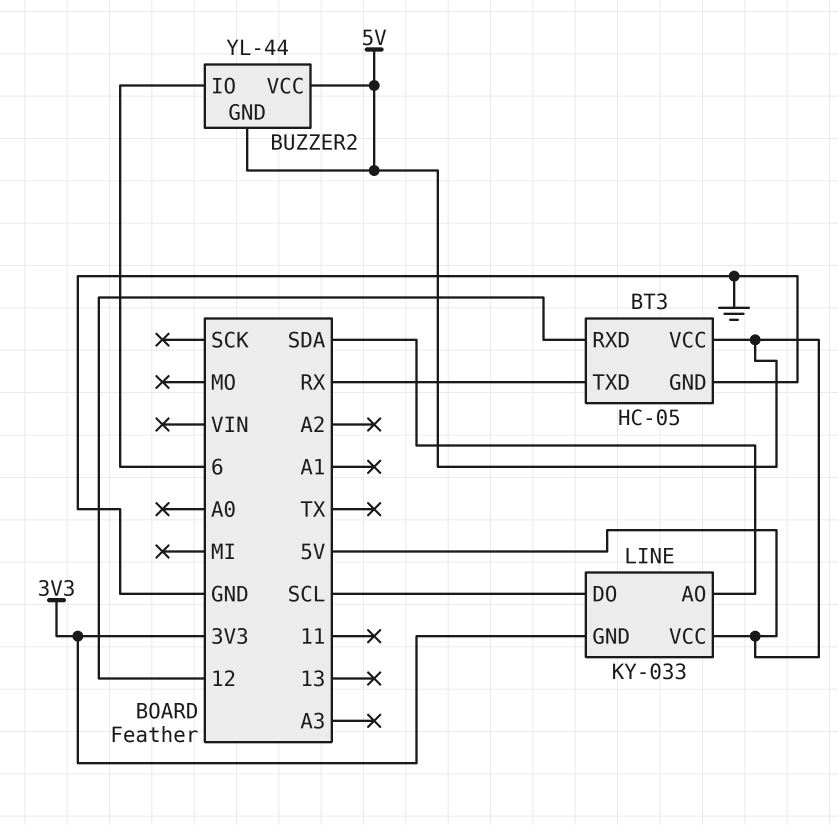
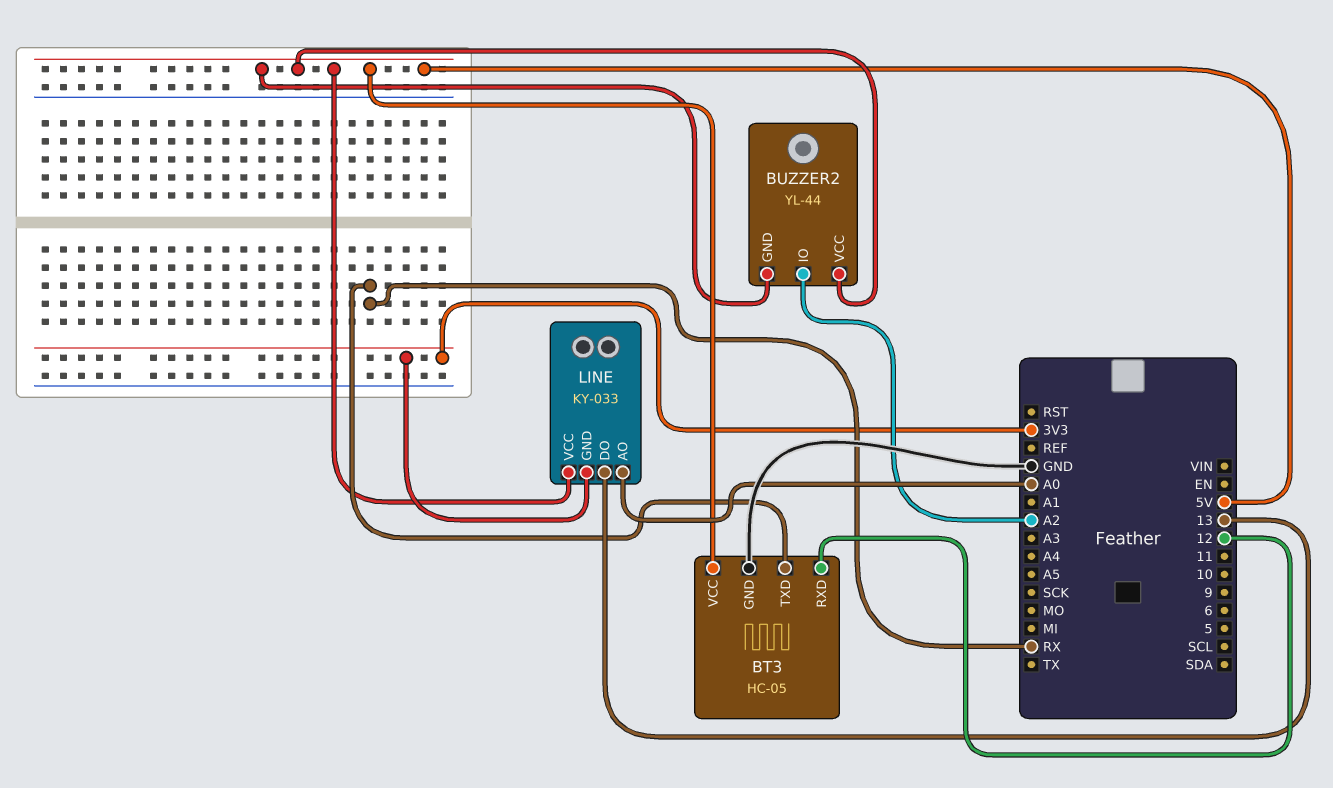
BUZZER2 pin IO: 6 -> A2
LINE pin AO: SDA -> A0
LINE pin DO: SCL -> 13

